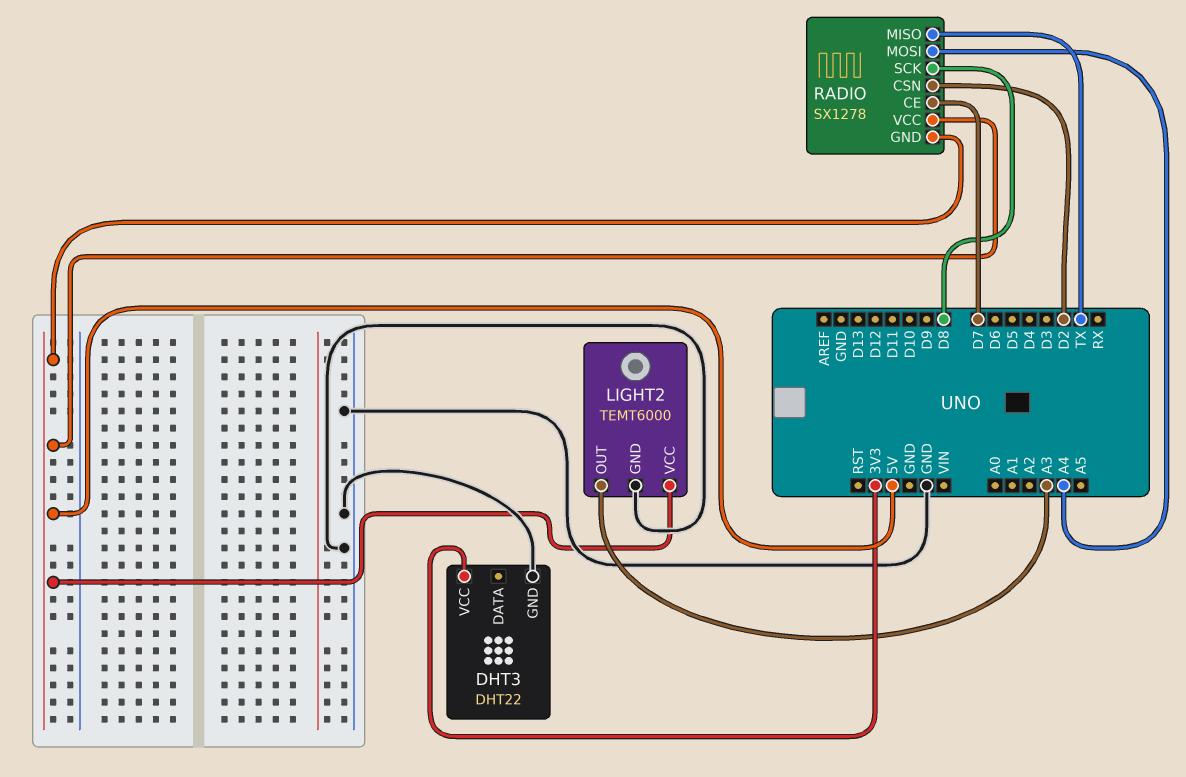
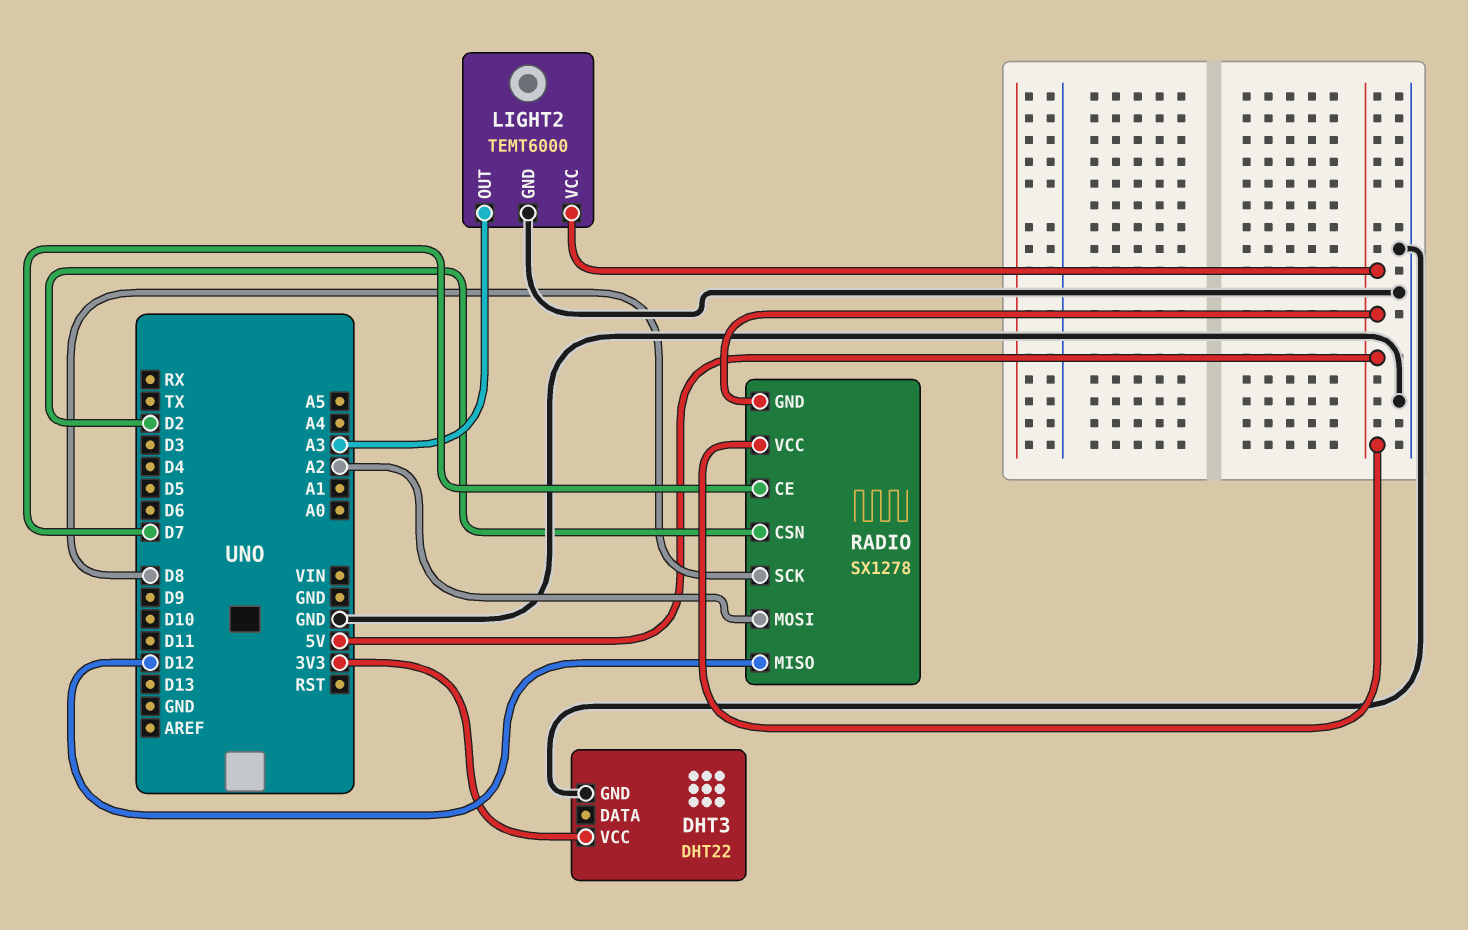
RADIO pin MISO: TX -> D12
RADIO pin MOSI: A4 -> A2

